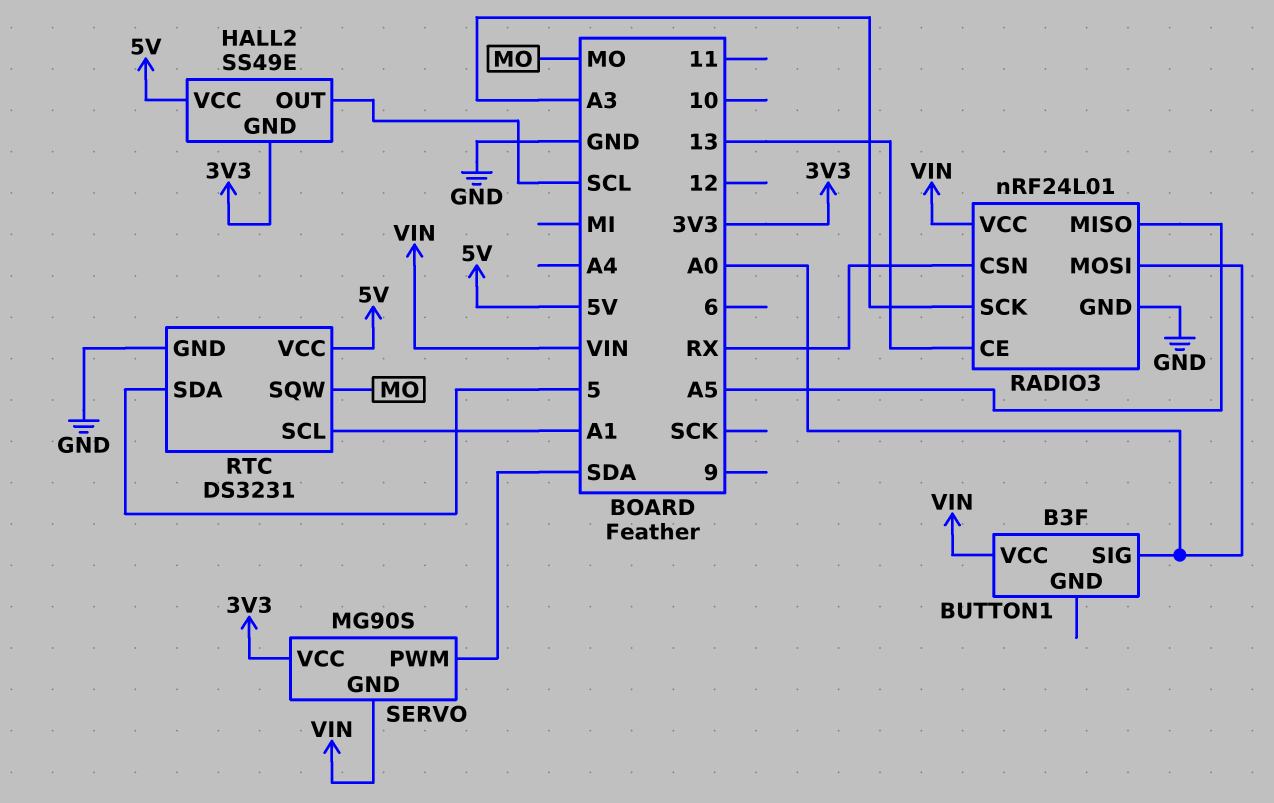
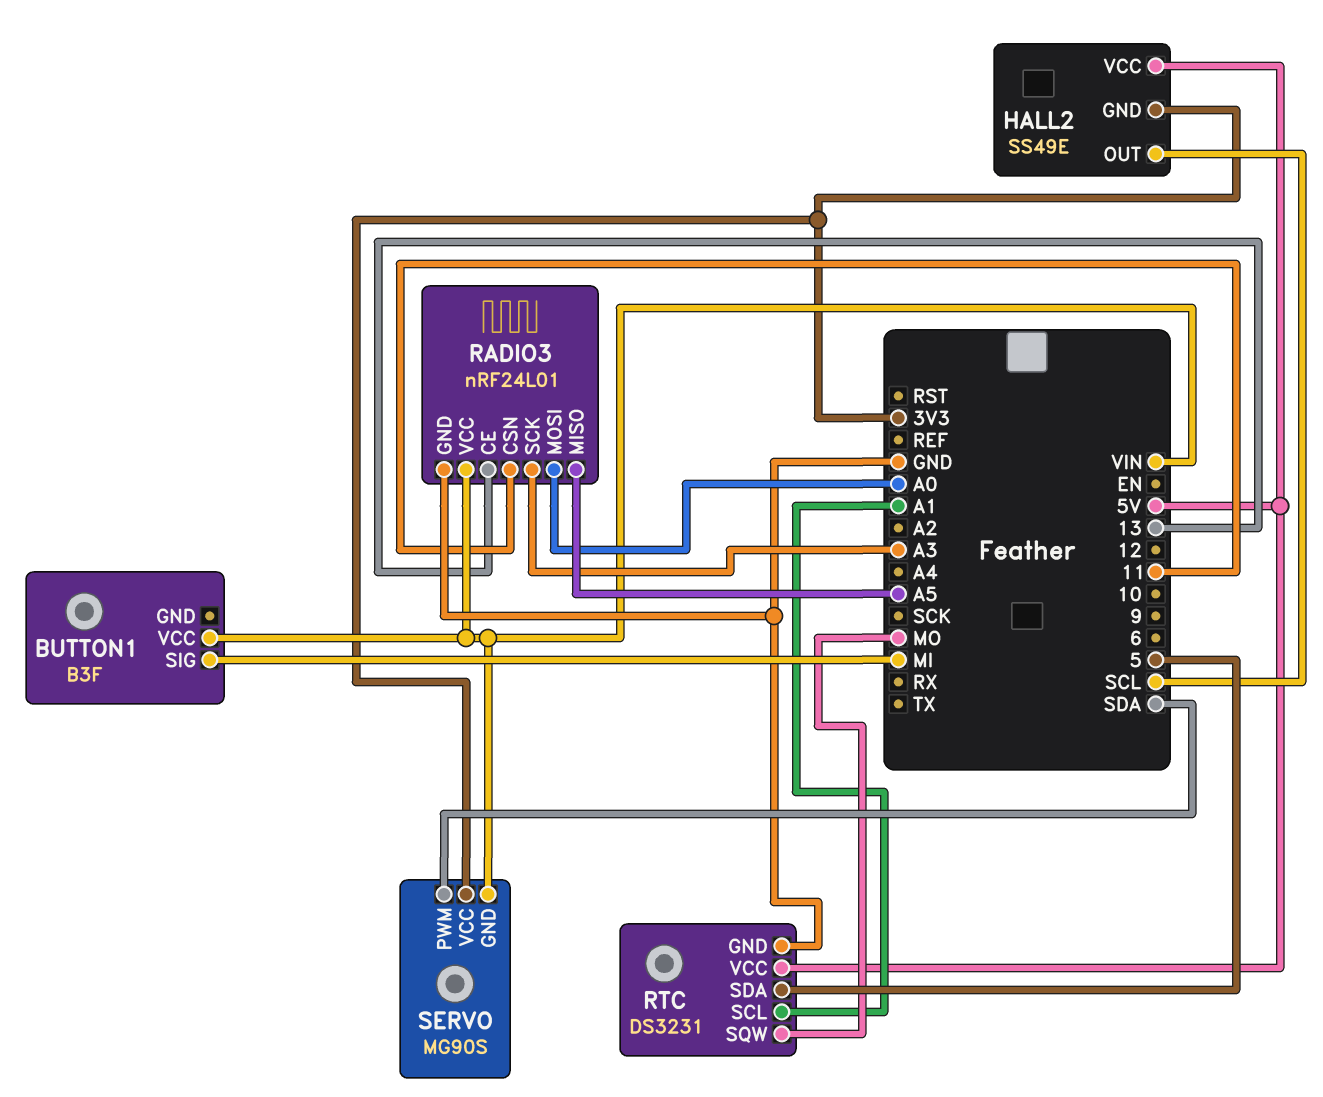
BUTTON1 pin SIG: A0 -> MI
RADIO3 pin CSN: RX -> 11

